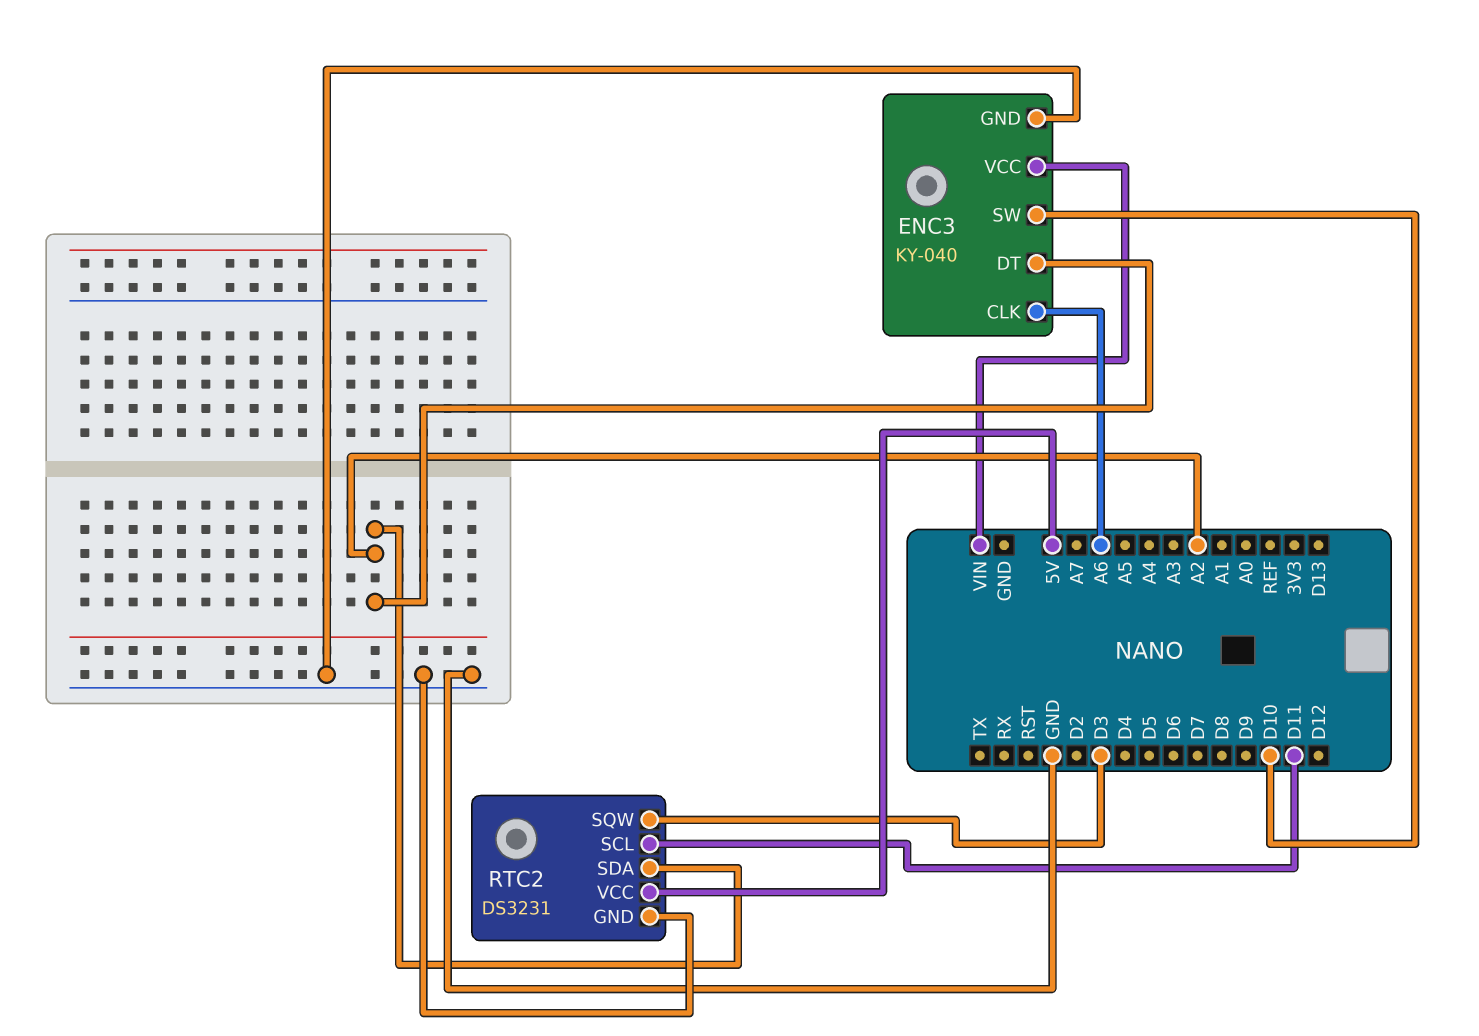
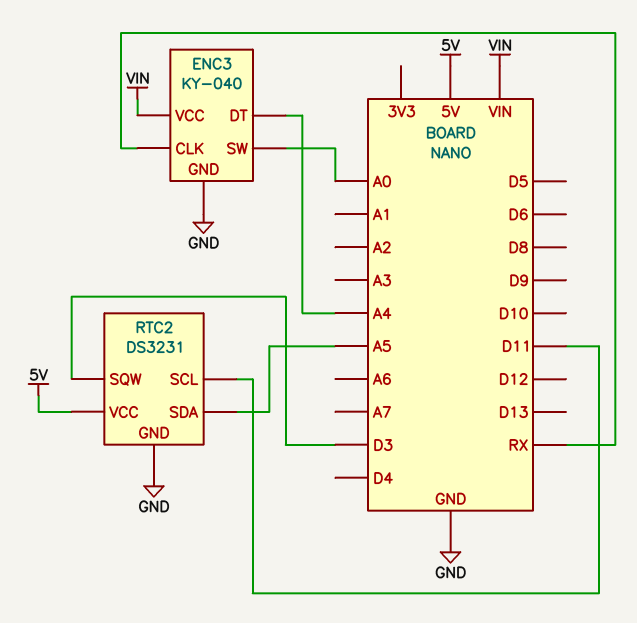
ENC3 pin CLK: A6 -> RX
ENC3 pin DT: A2 -> A4
ENC3 pin SW: D10 -> A0
RTC2 pin SDA: A2 -> A5

